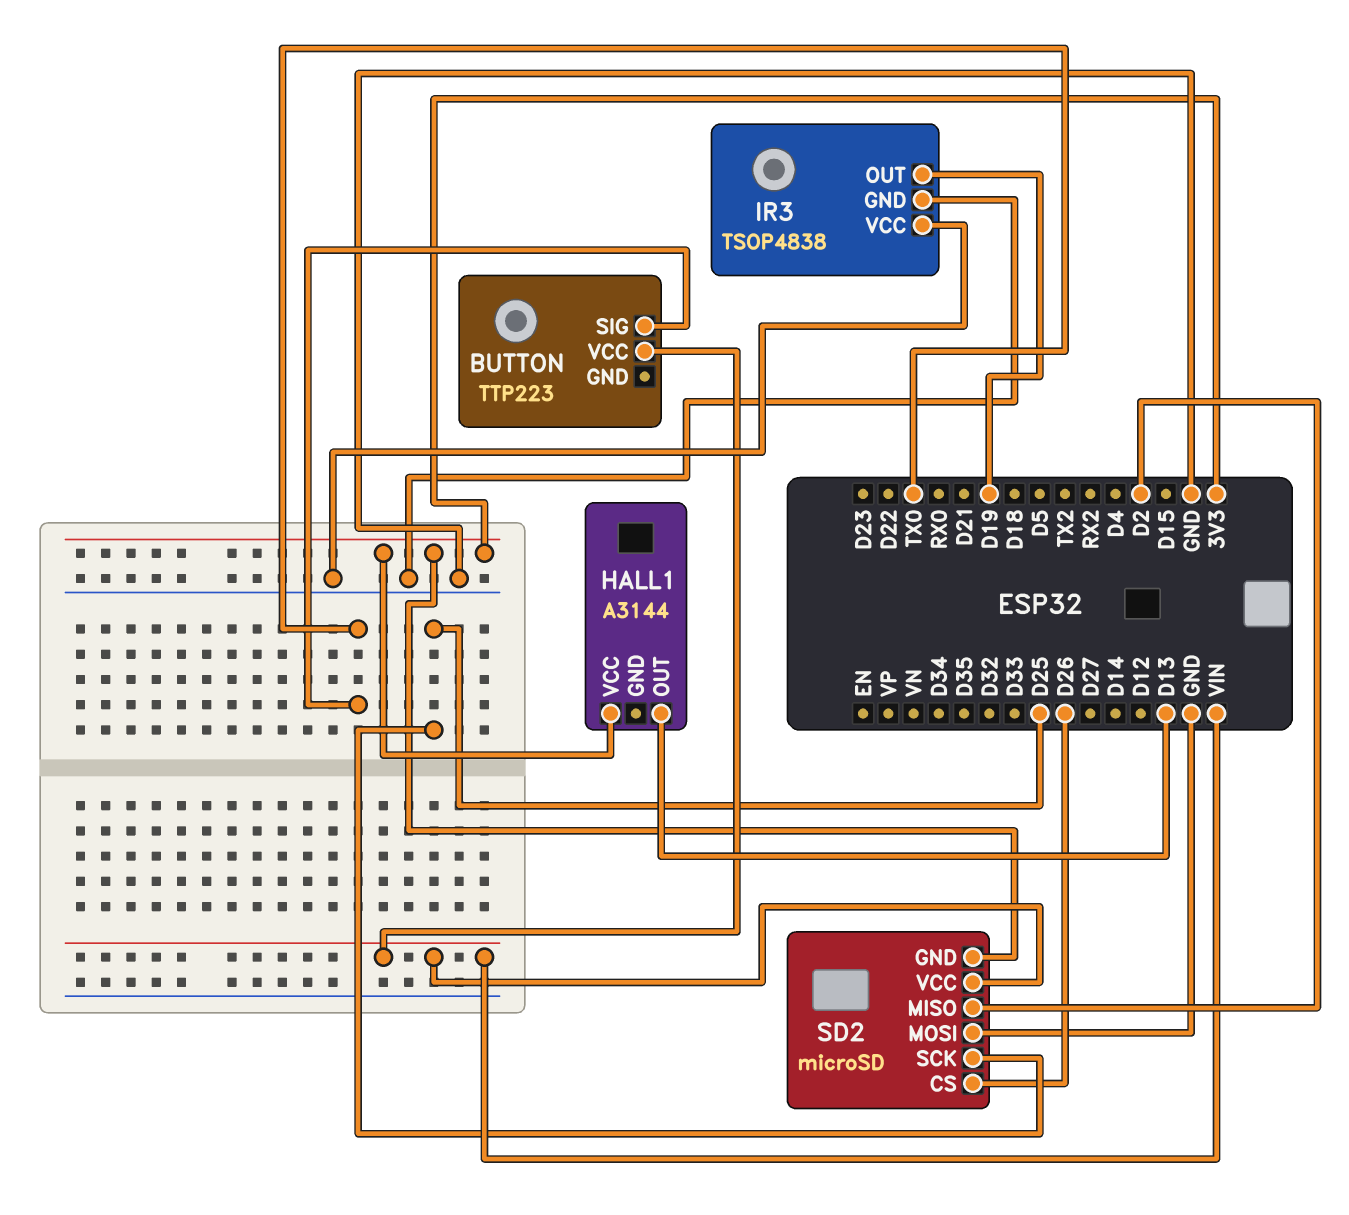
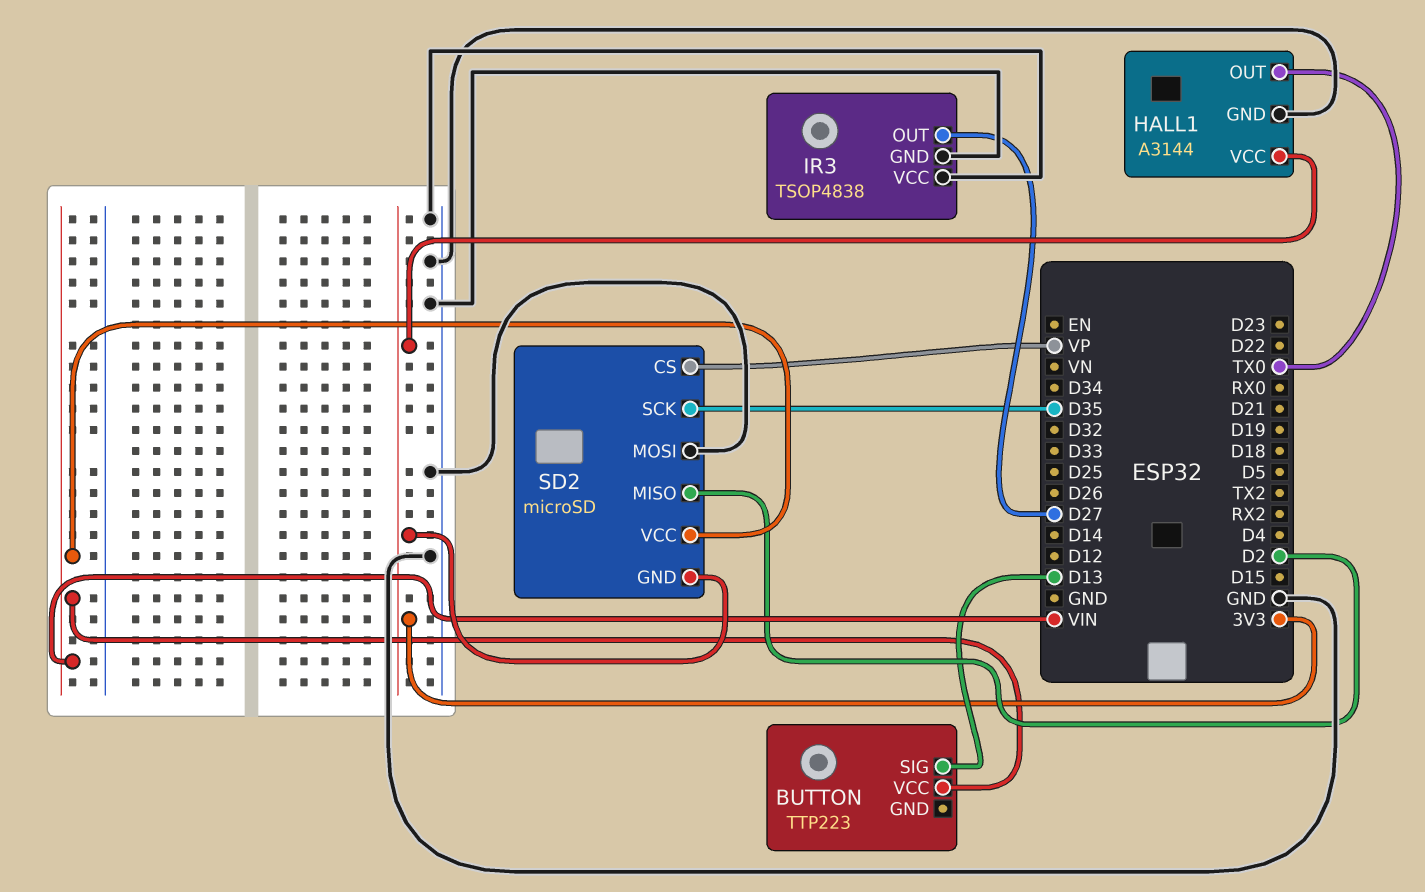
BUTTON pin SIG: TX0 -> D13
HALL1 pin GND: none -> GND
HALL1 pin OUT: D13 -> TX0
IR3 pin OUT: D19 -> D27
SD2 pin CS: D26 -> VP
SD2 pin SCK: D25 -> D35

